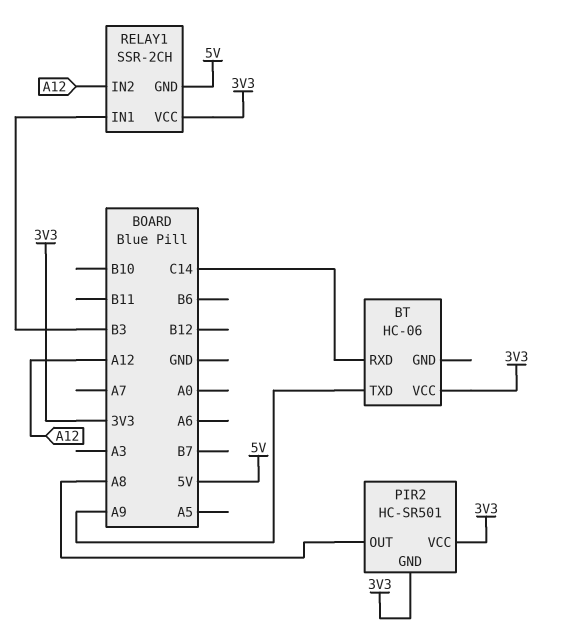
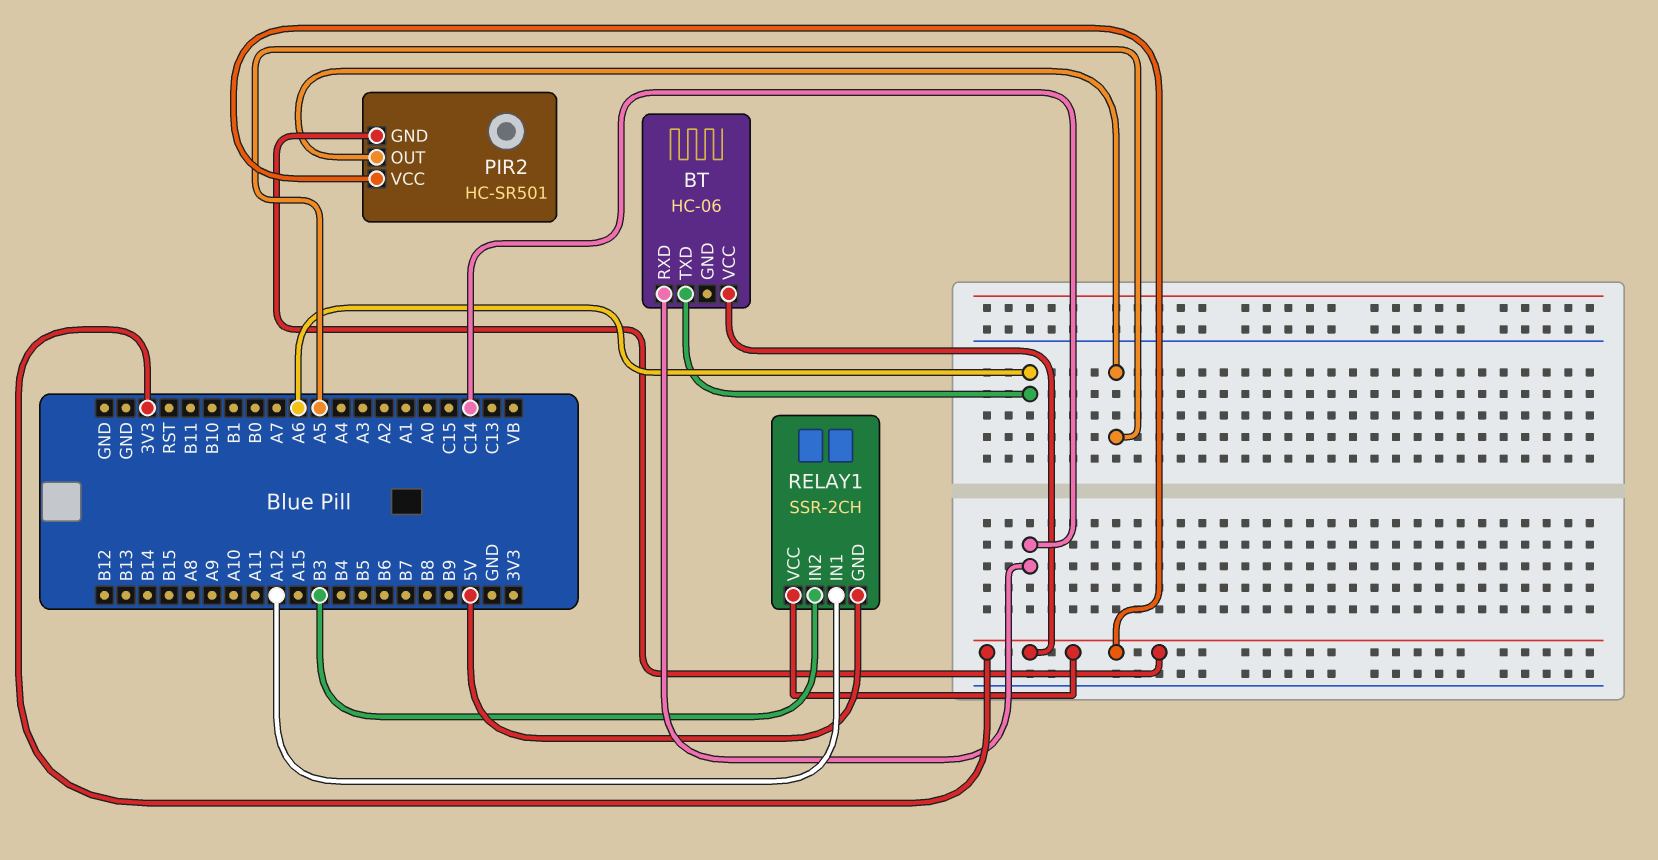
BT pin TXD: A9 -> A6
PIR2 pin OUT: A8 -> A5
RELAY1 pin IN1: B3 -> A12
RELAY1 pin IN2: A12 -> B3

